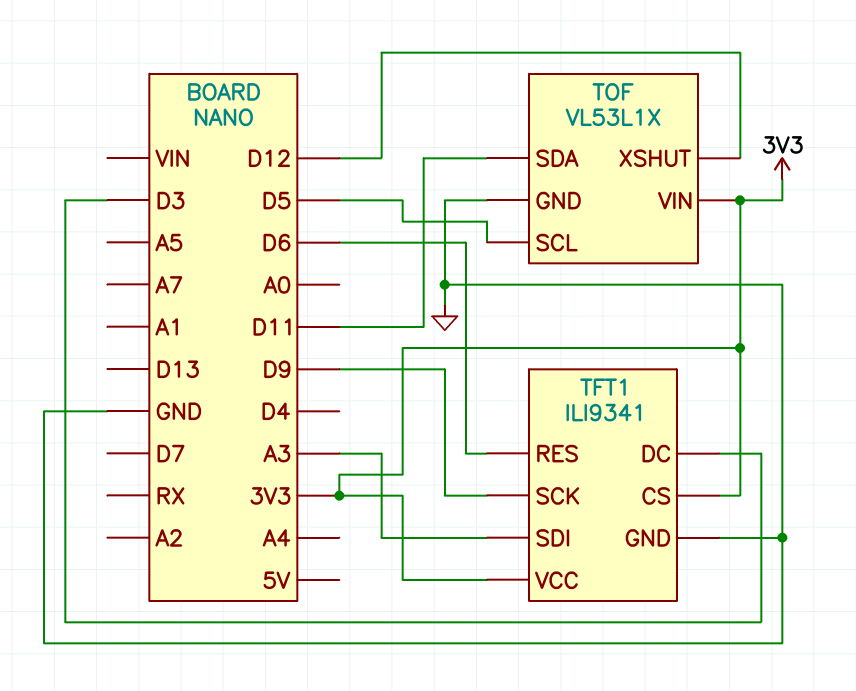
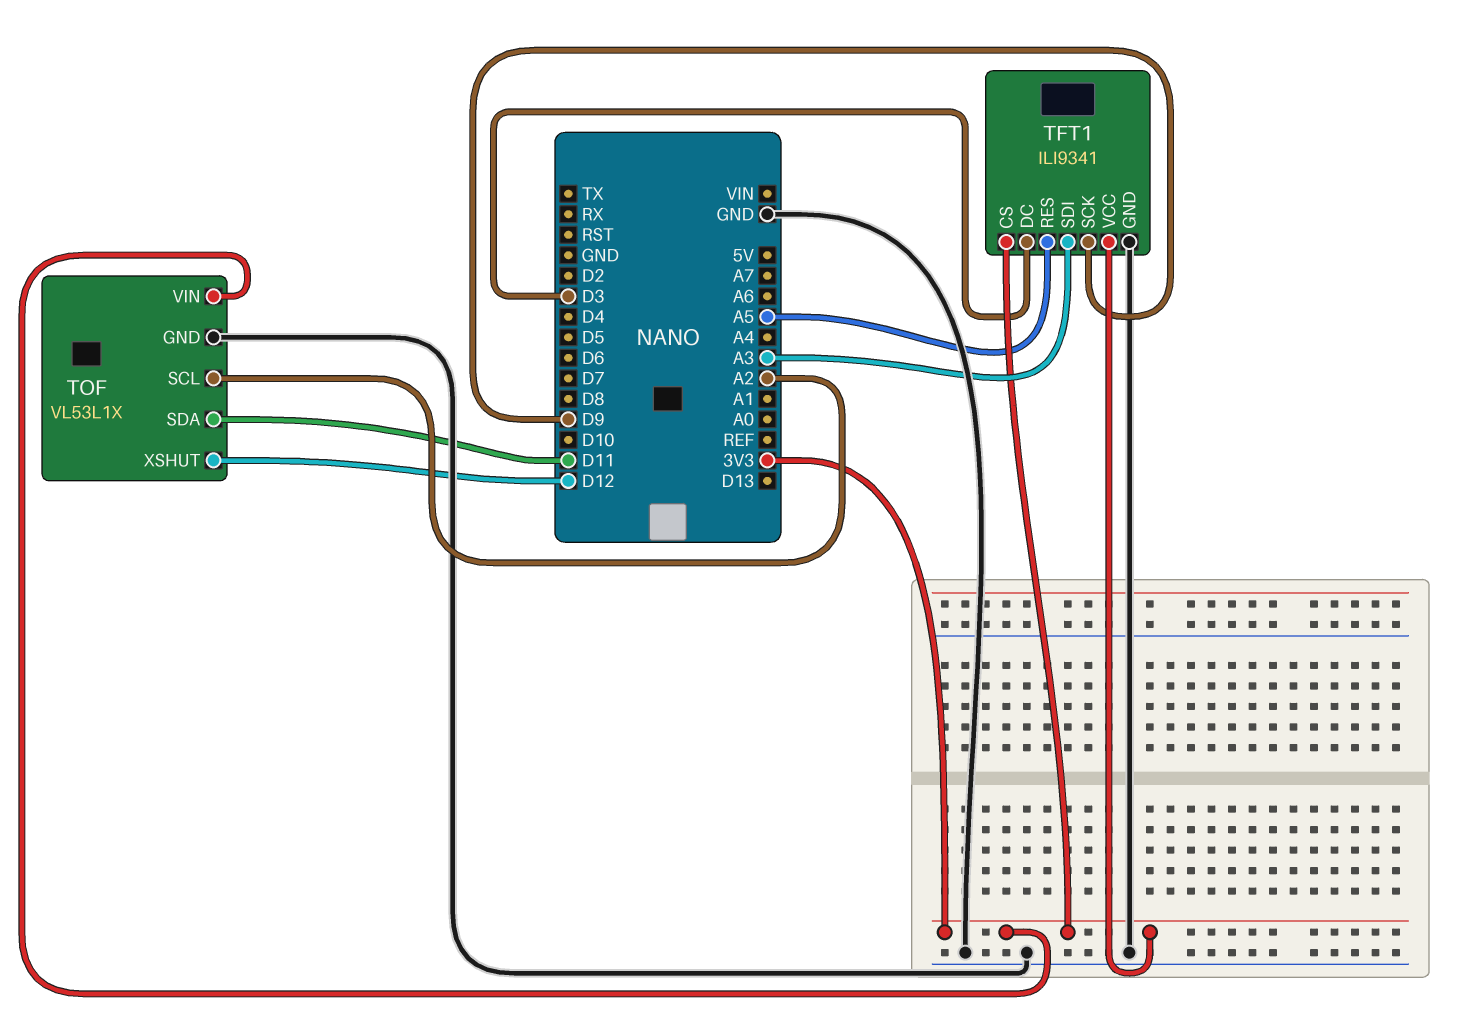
TFT1 pin RES: D6 -> A5
TOF pin SCL: D5 -> A2

